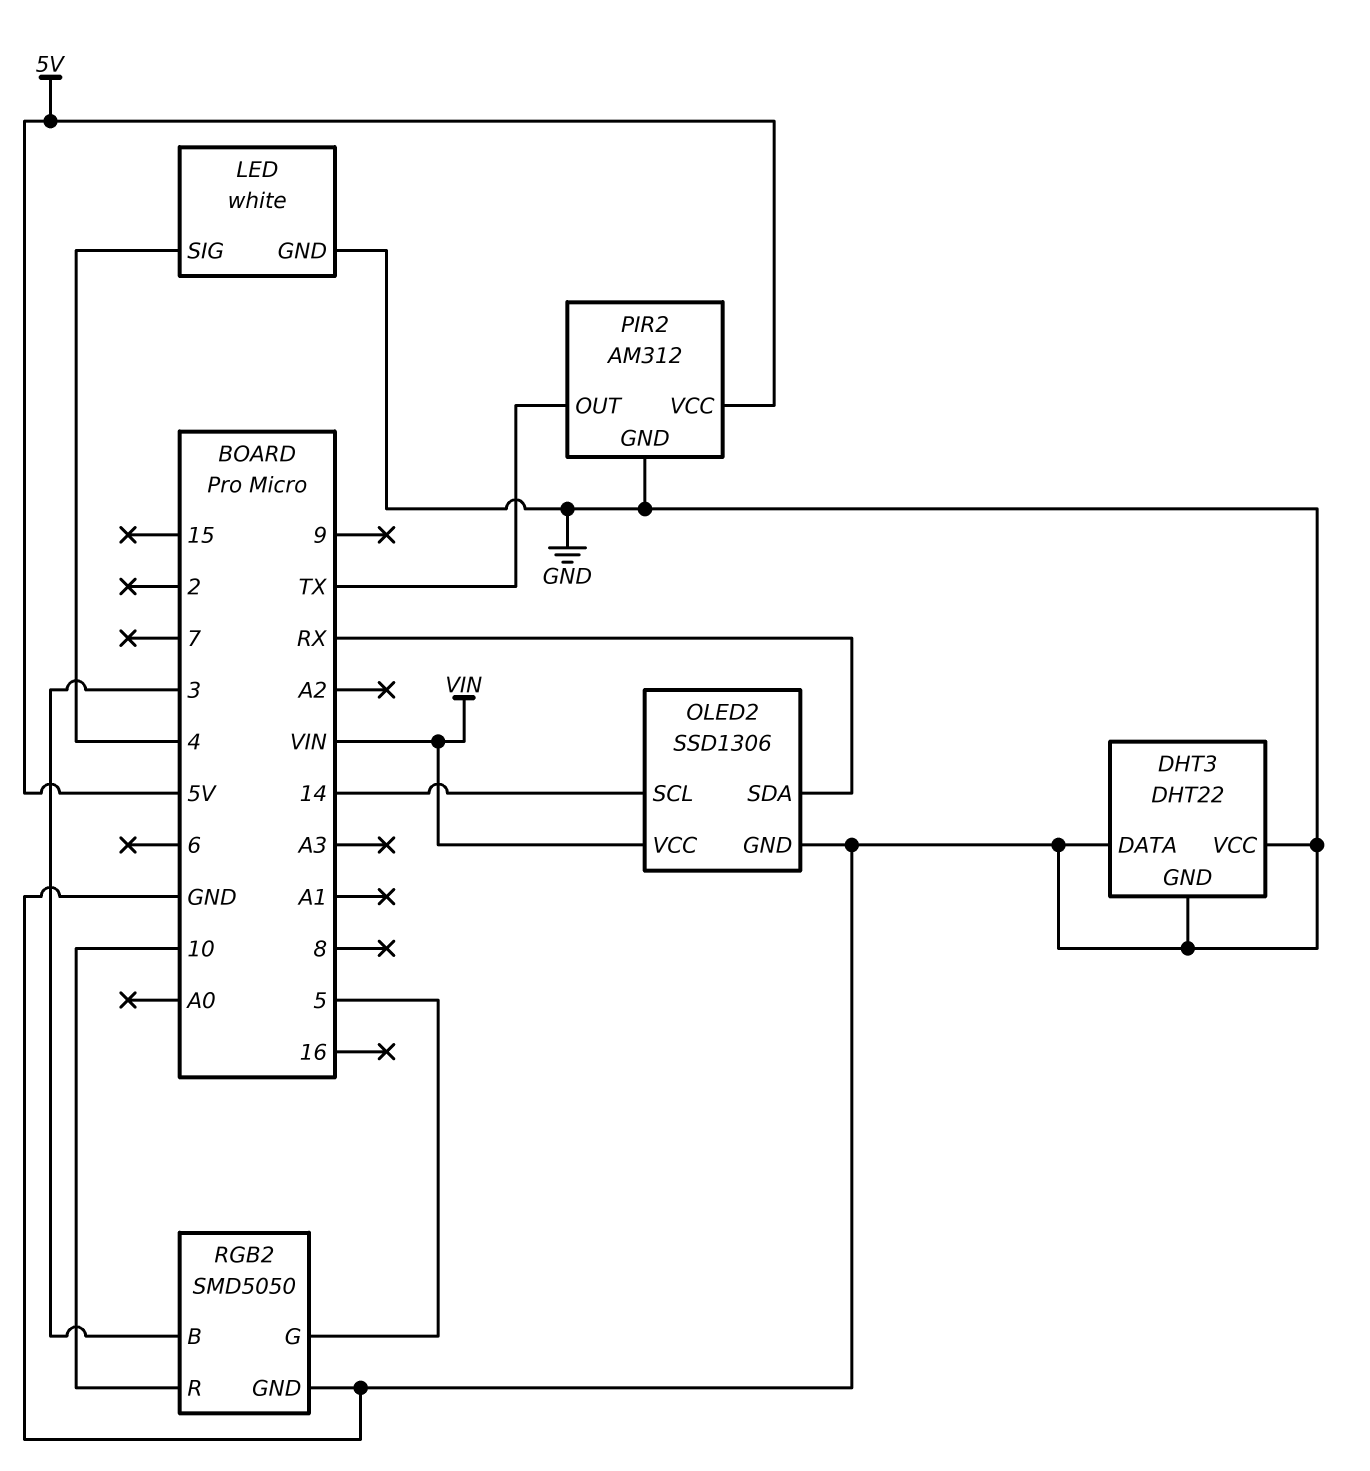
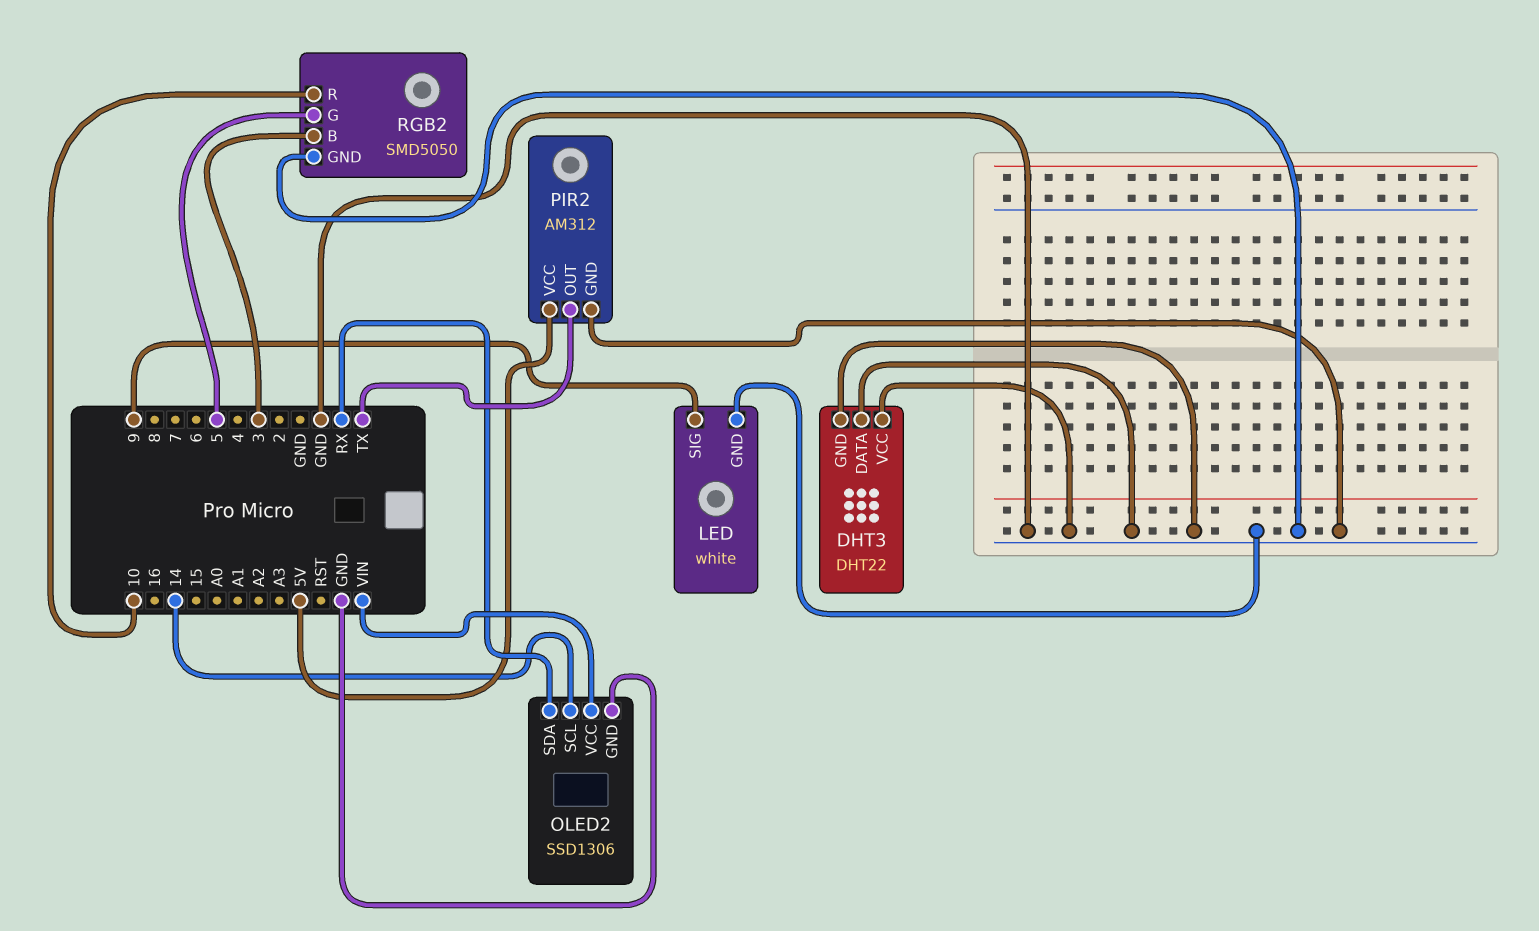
LED pin SIG: 4 -> 9

